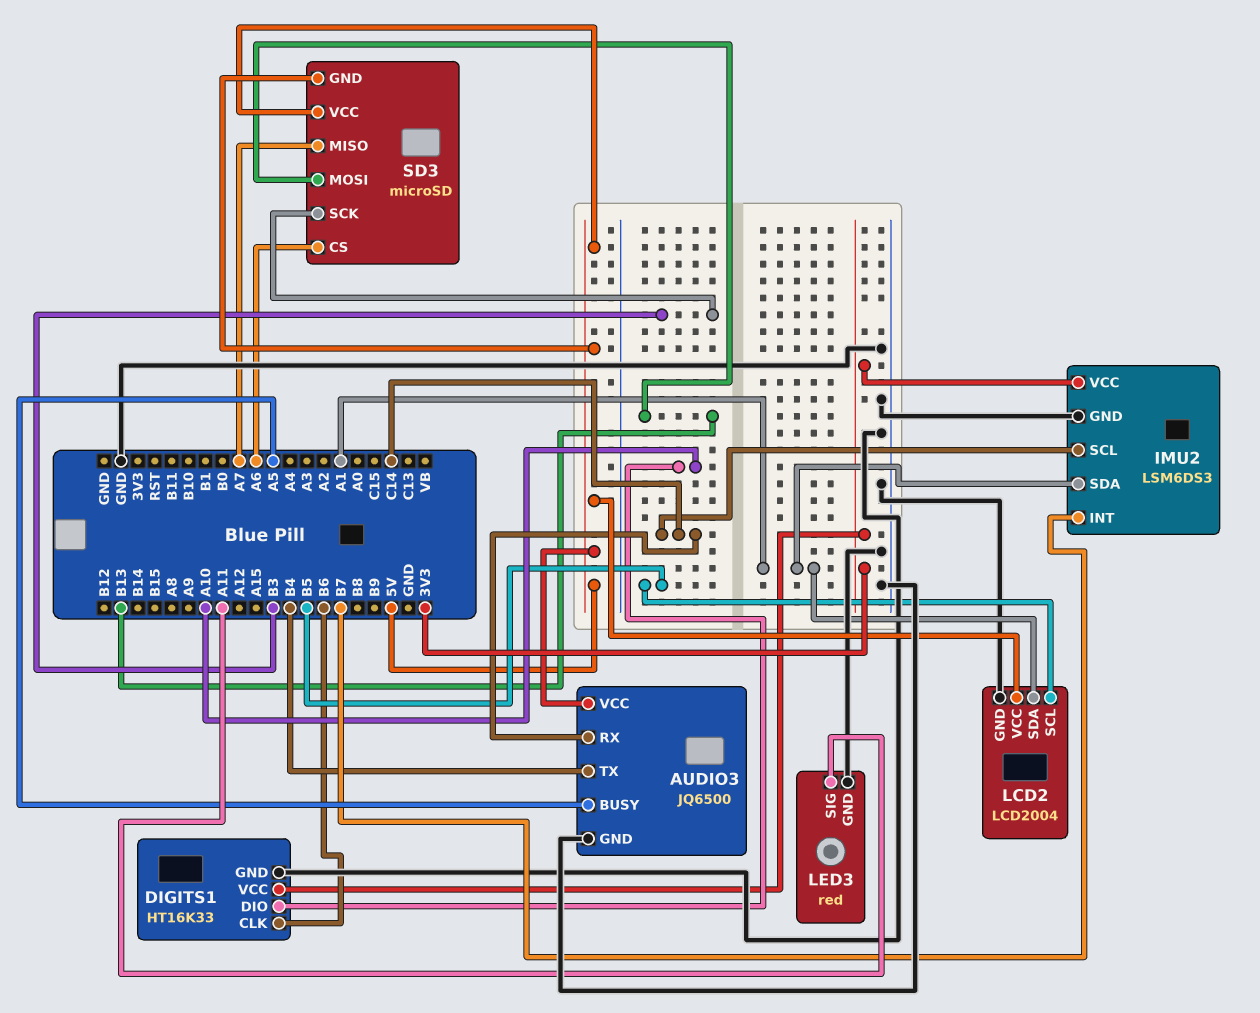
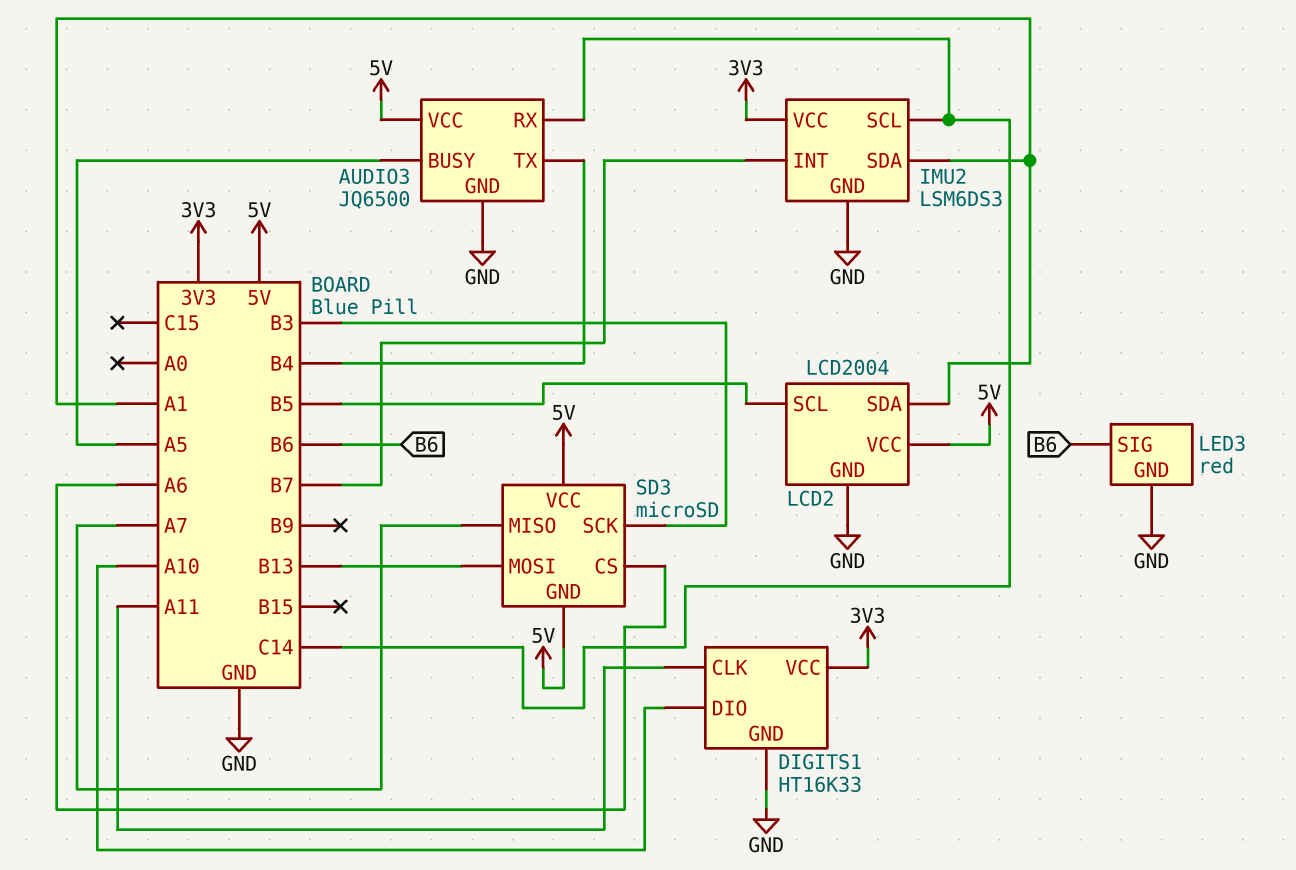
DIGITS1 pin CLK: B6 -> A11
LED3 pin SIG: A11 -> B6

